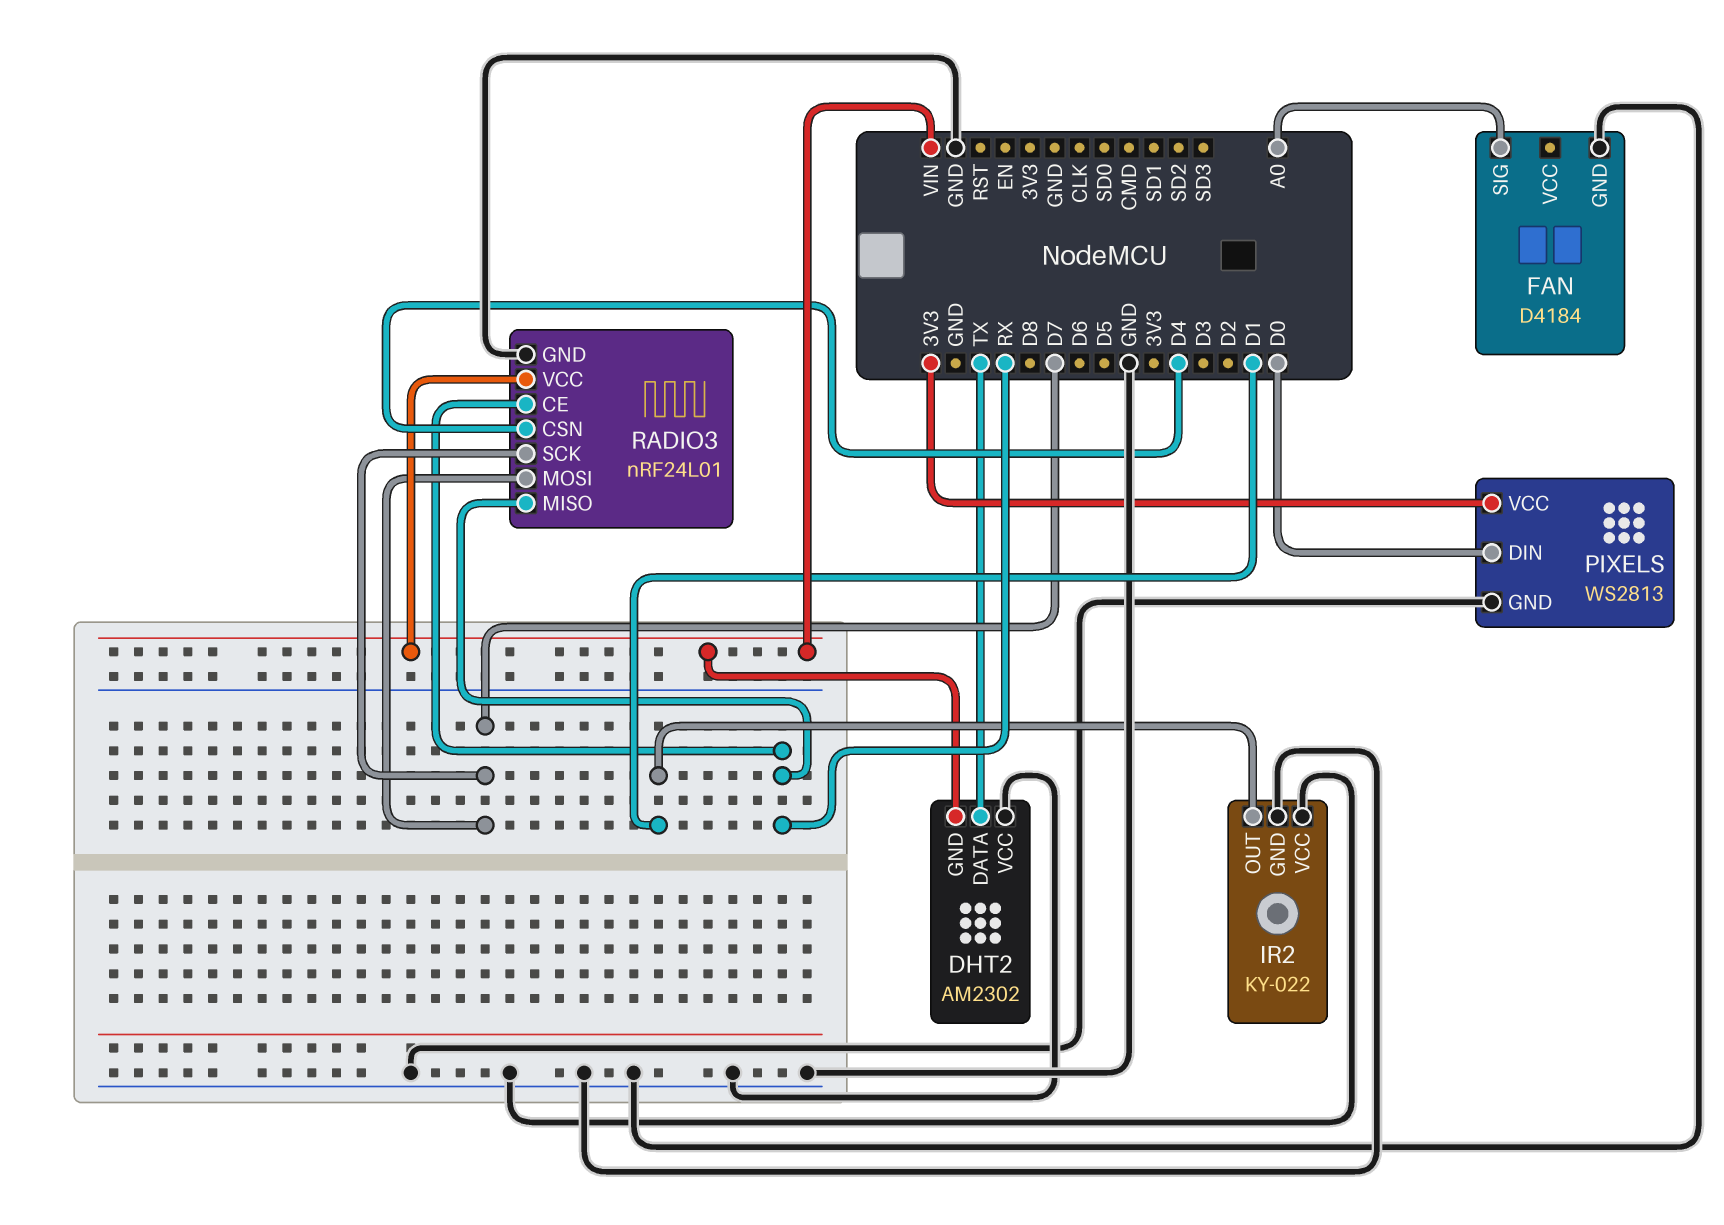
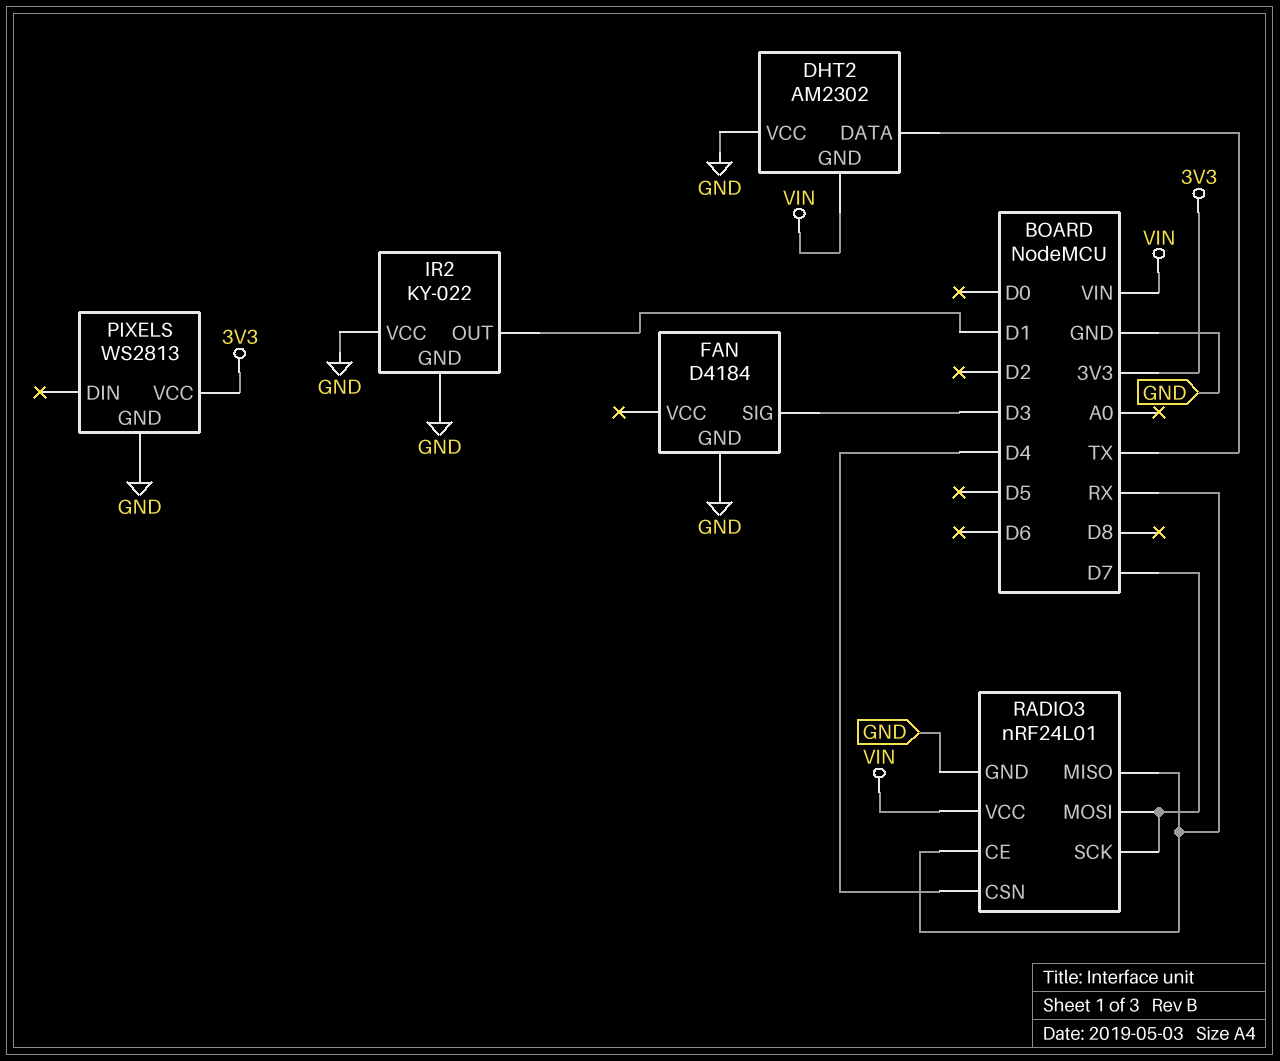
FAN pin SIG: A0 -> D3
PIXELS pin DIN: D0 -> none

